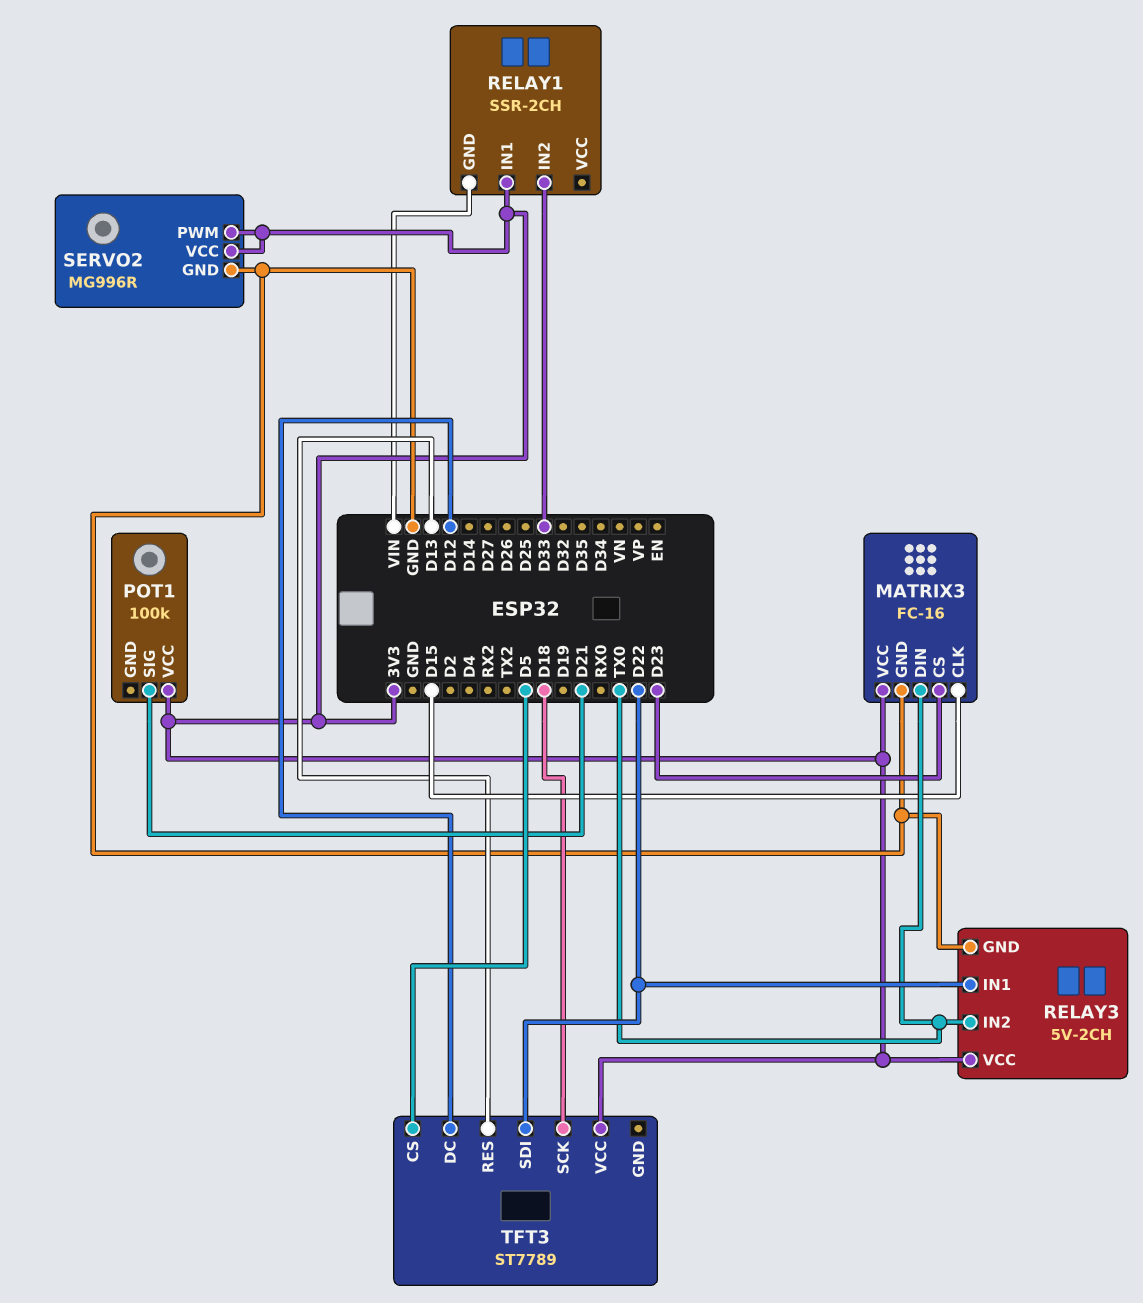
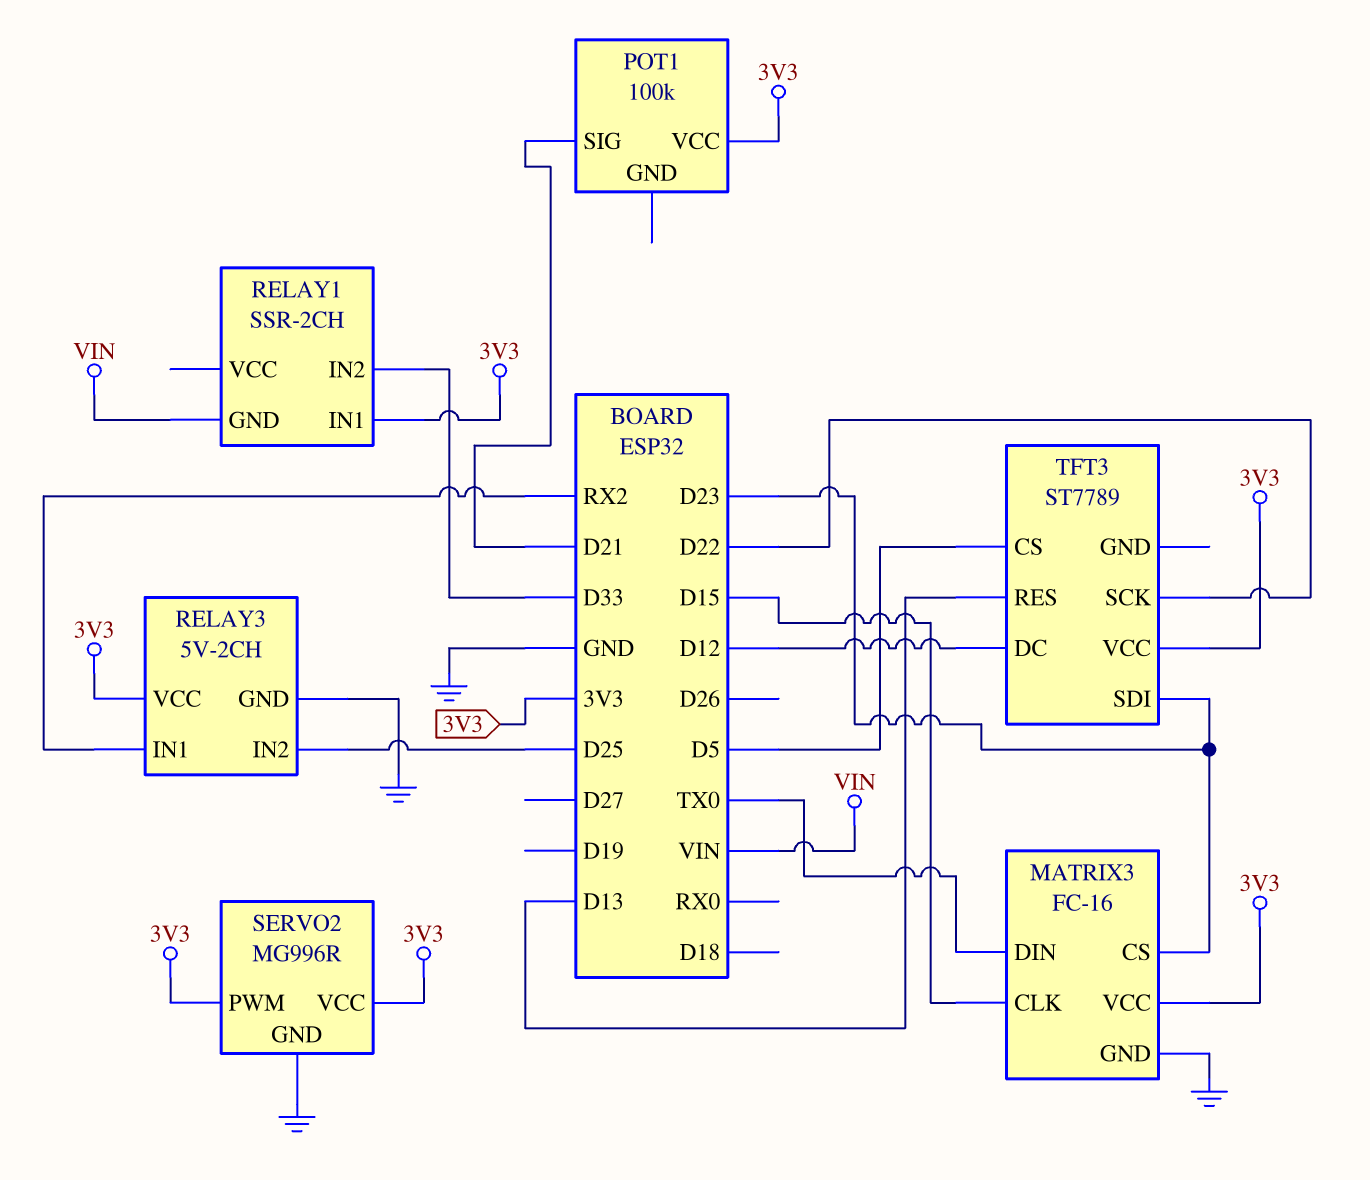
RELAY3 pin IN1: D22 -> RX2
RELAY3 pin IN2: TX0 -> D25
TFT3 pin SCK: D18 -> D22
TFT3 pin SDI: D22 -> D23

